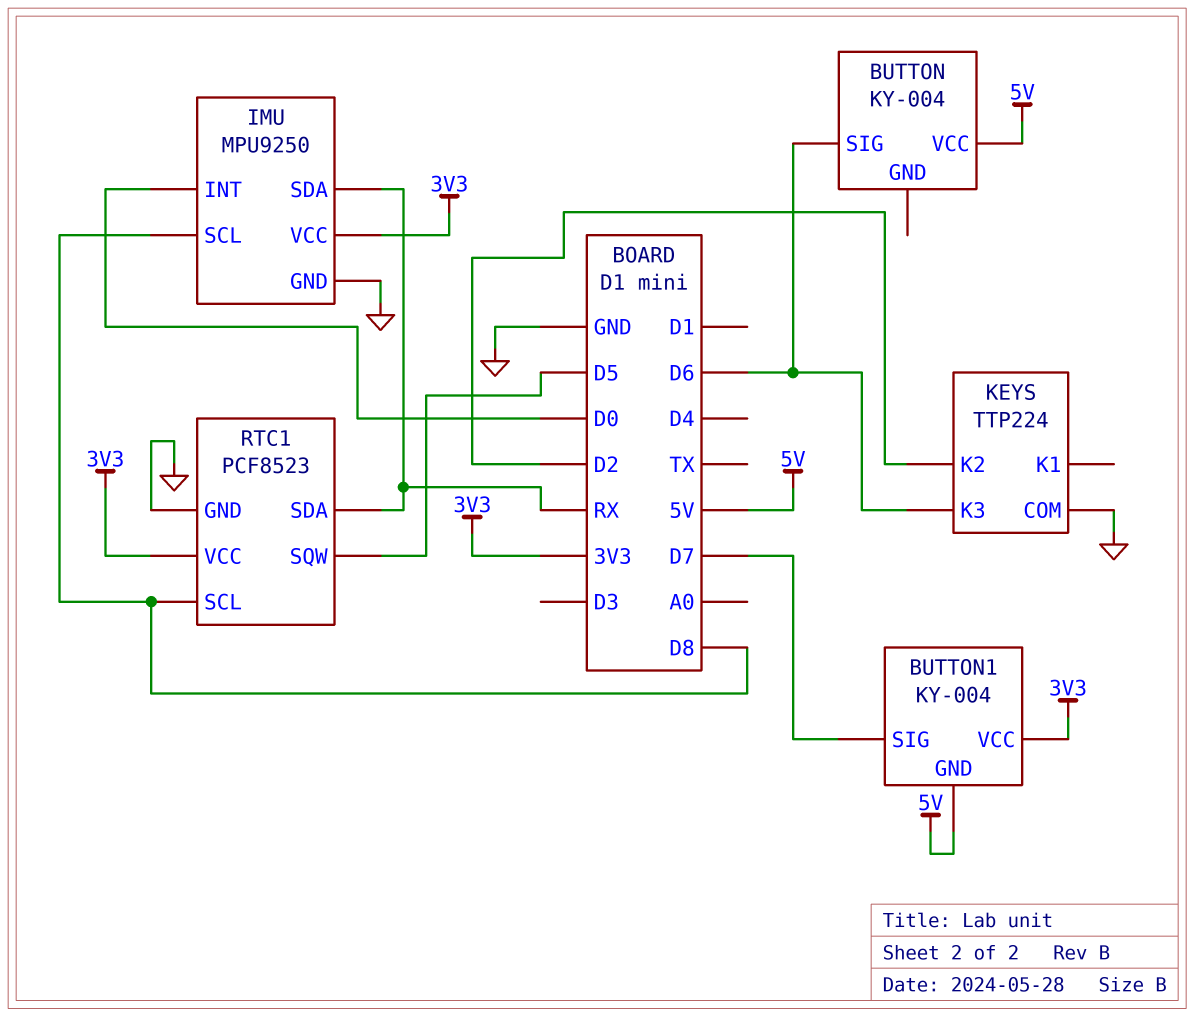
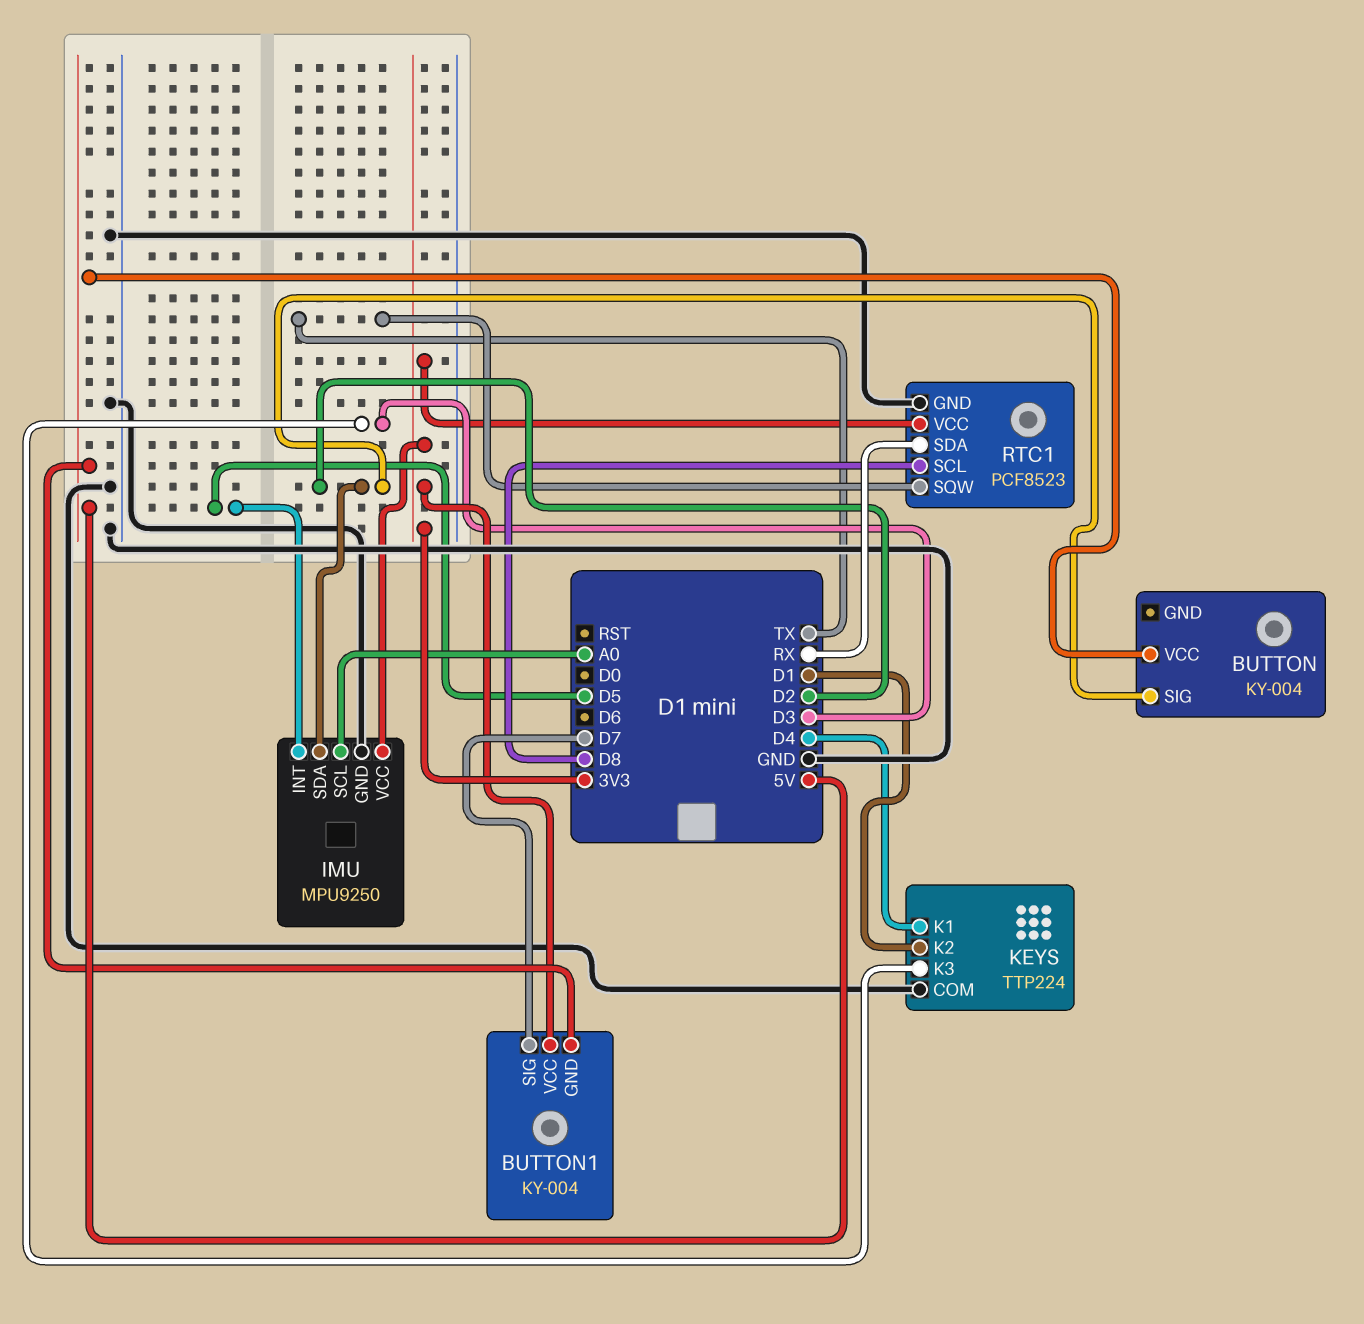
BUTTON pin SIG: D6 -> D2
IMU pin INT: D0 -> D5
IMU pin SCL: D8 -> A0
IMU pin SDA: RX -> D2
KEYS pin K1: none -> D4
KEYS pin K2: D2 -> D1
KEYS pin K3: D6 -> D3
RTC1 pin SQW: D5 -> TX

